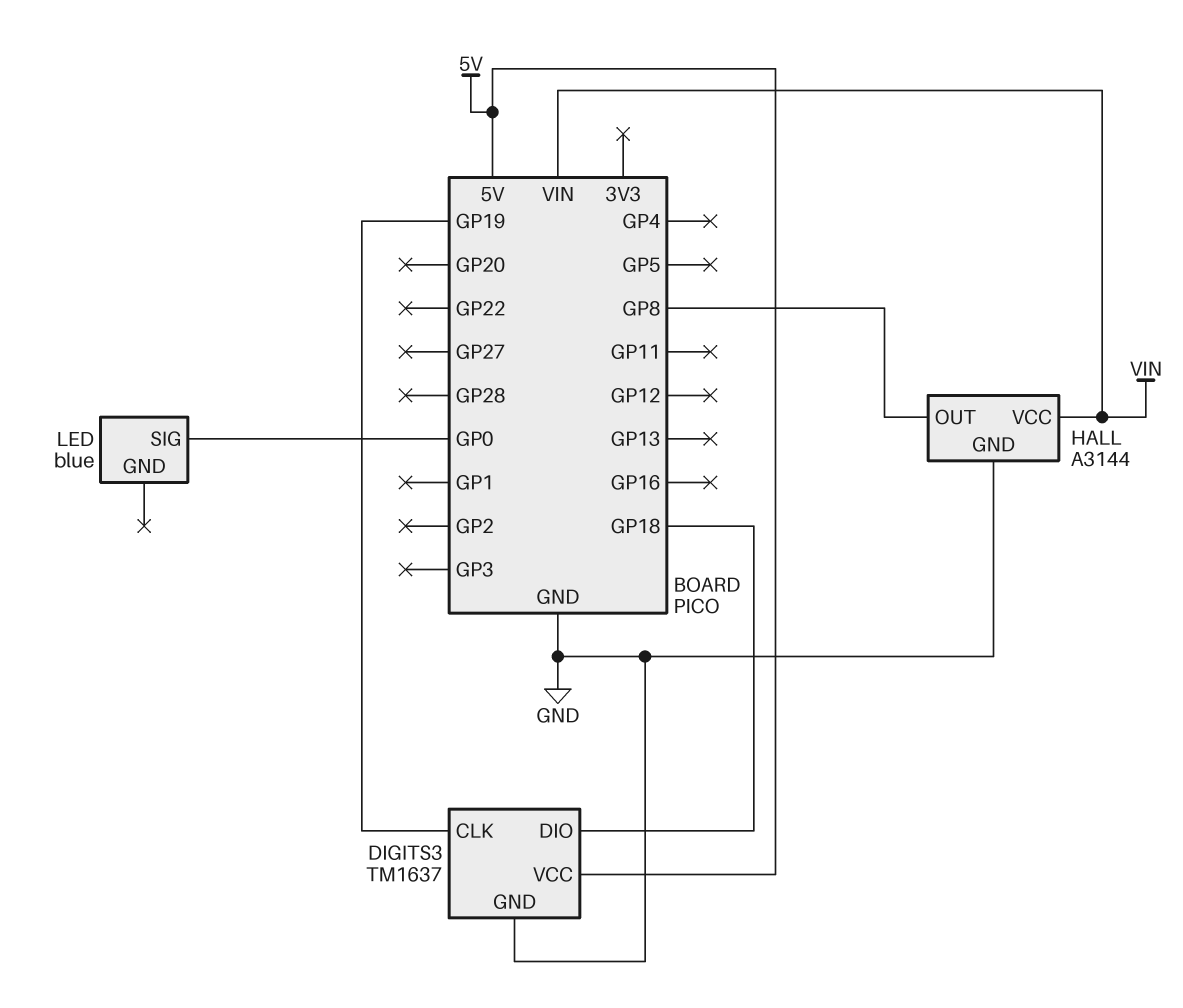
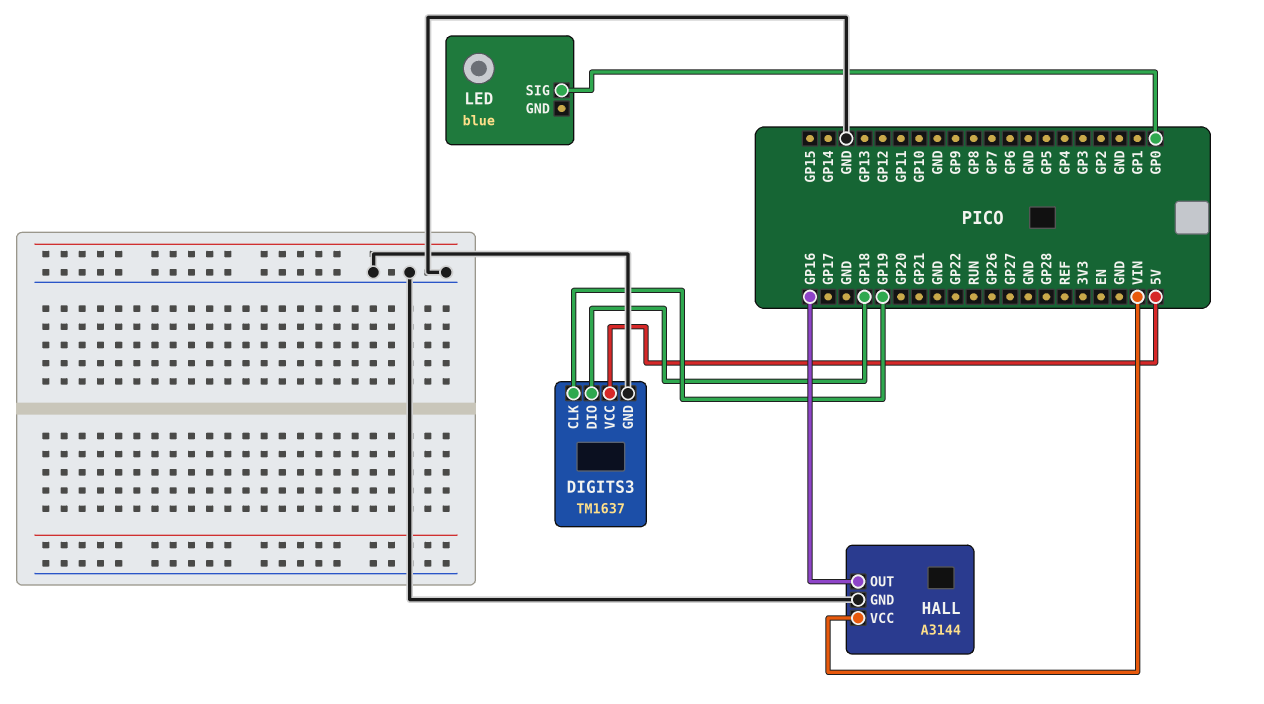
HALL pin OUT: GP8 -> GP16

